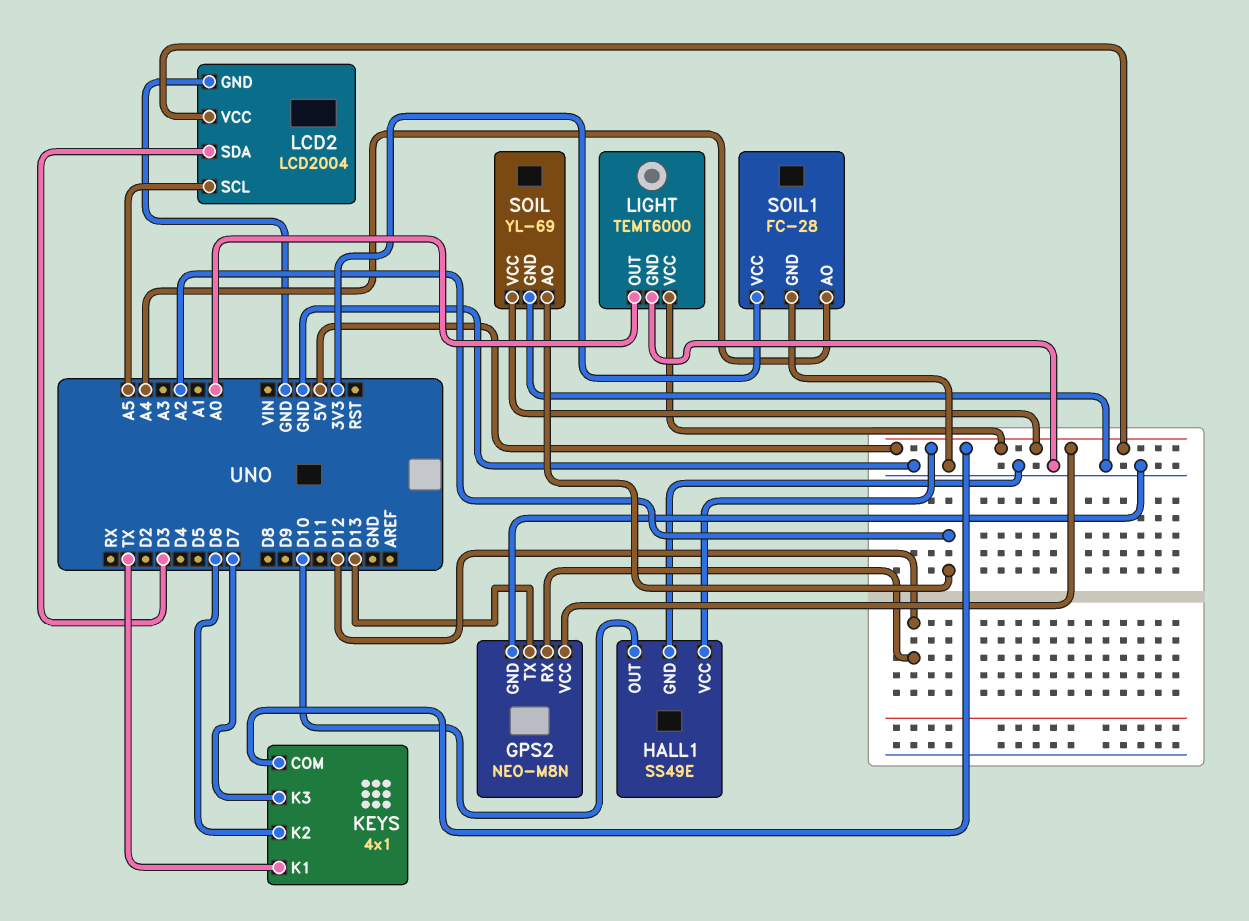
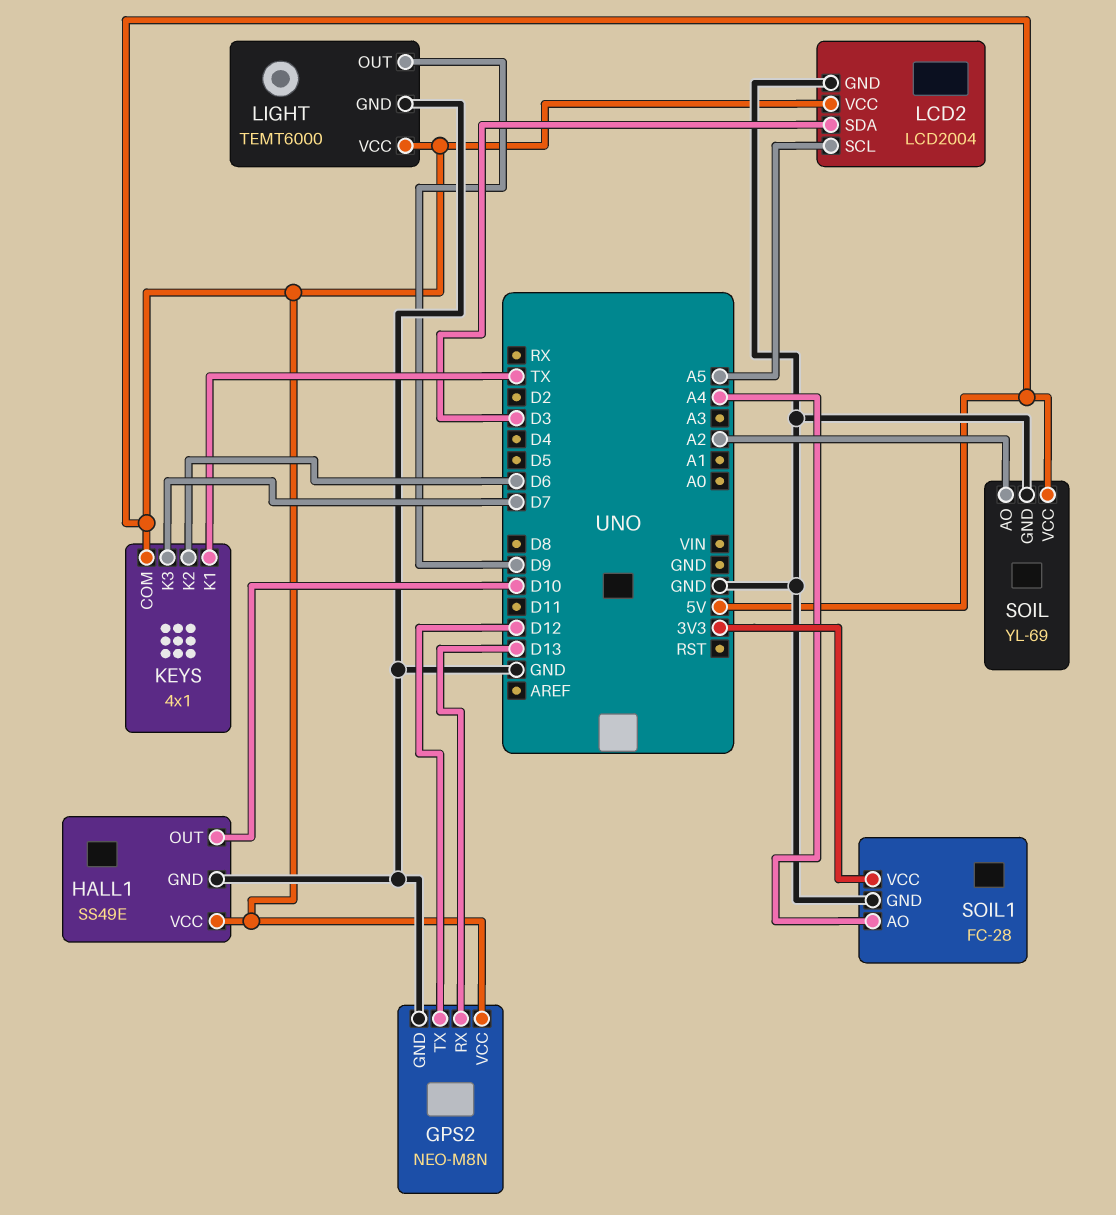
GPS2 pin RX: D12 -> D13
GPS2 pin TX: D13 -> D12
LIGHT pin OUT: A0 -> D9

